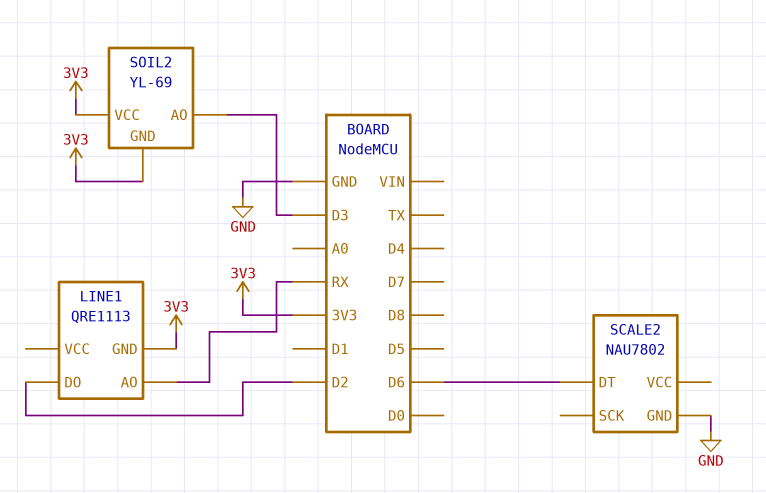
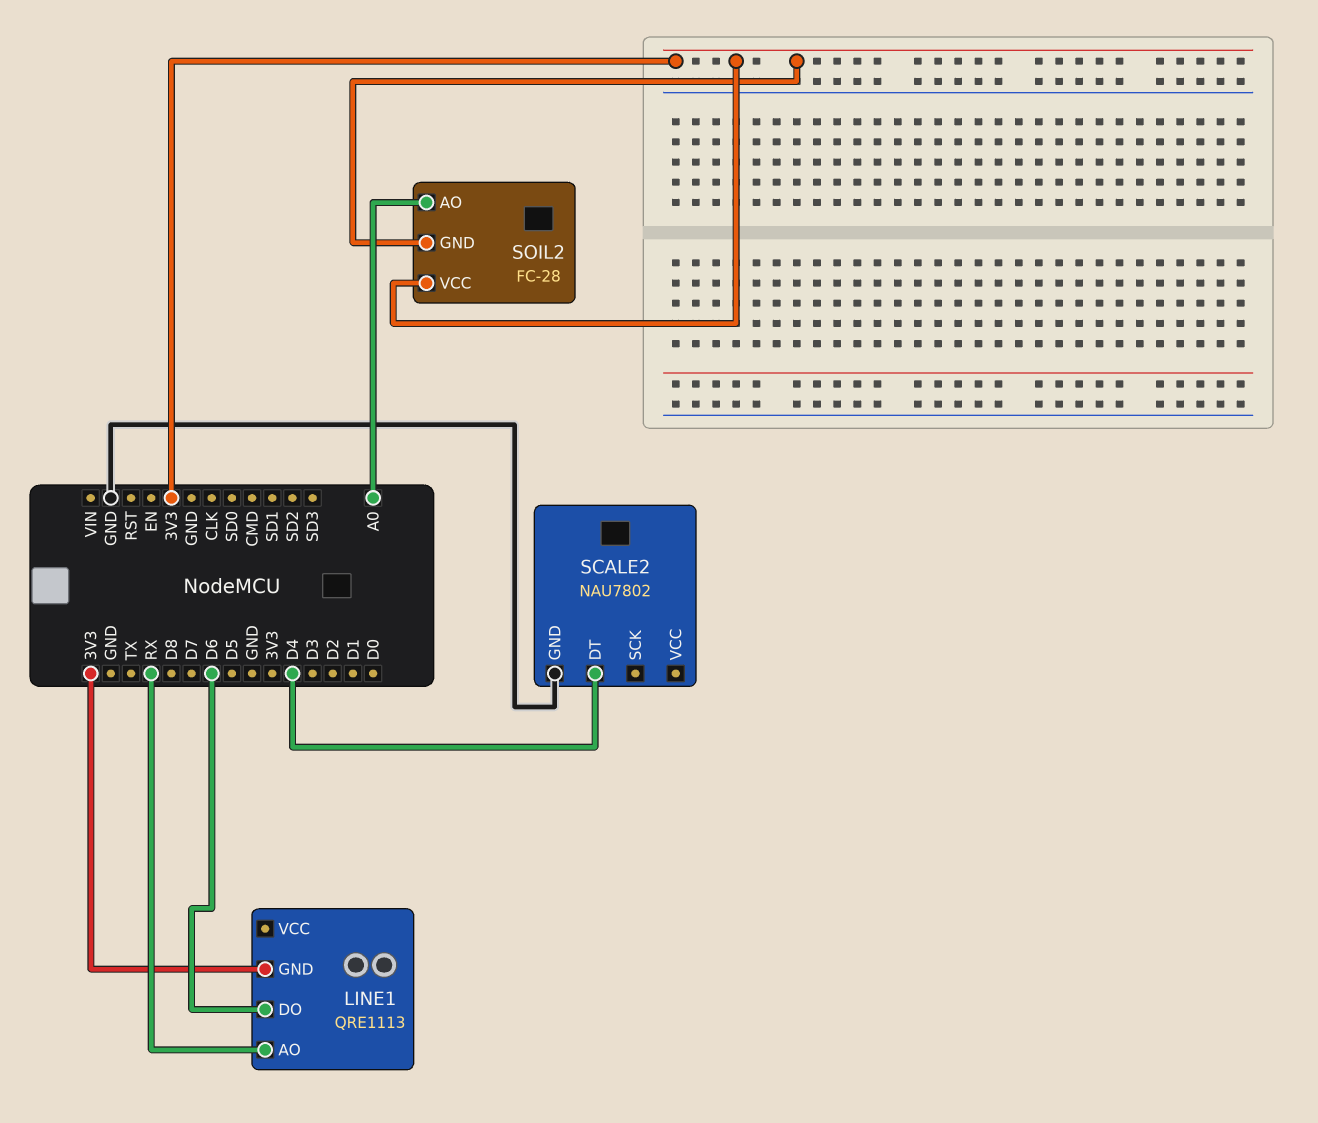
LINE1 pin DO: D2 -> D6
SCALE2 pin DT: D6 -> D4
SOIL2: YL-69 -> FC-28
SOIL2 pin AO: D3 -> A0

